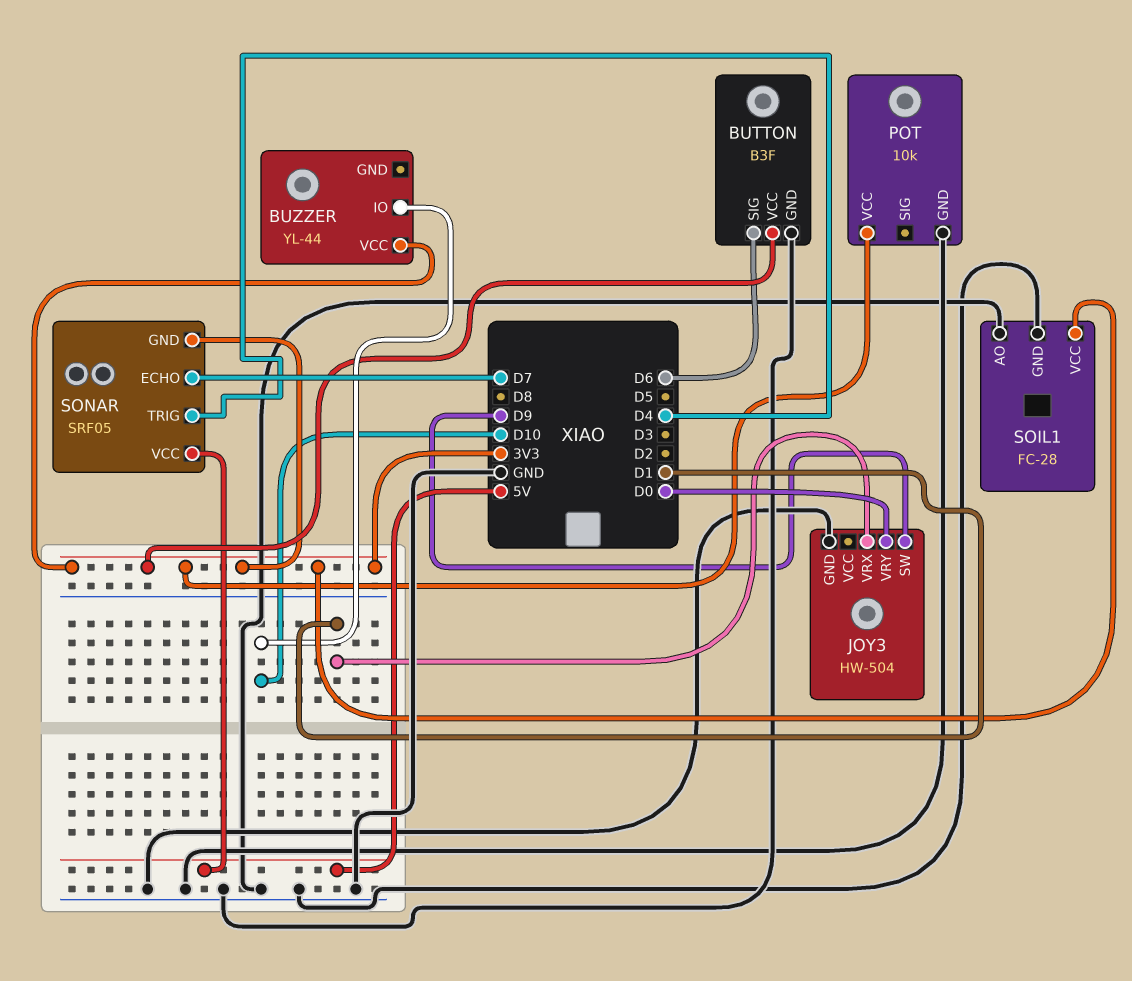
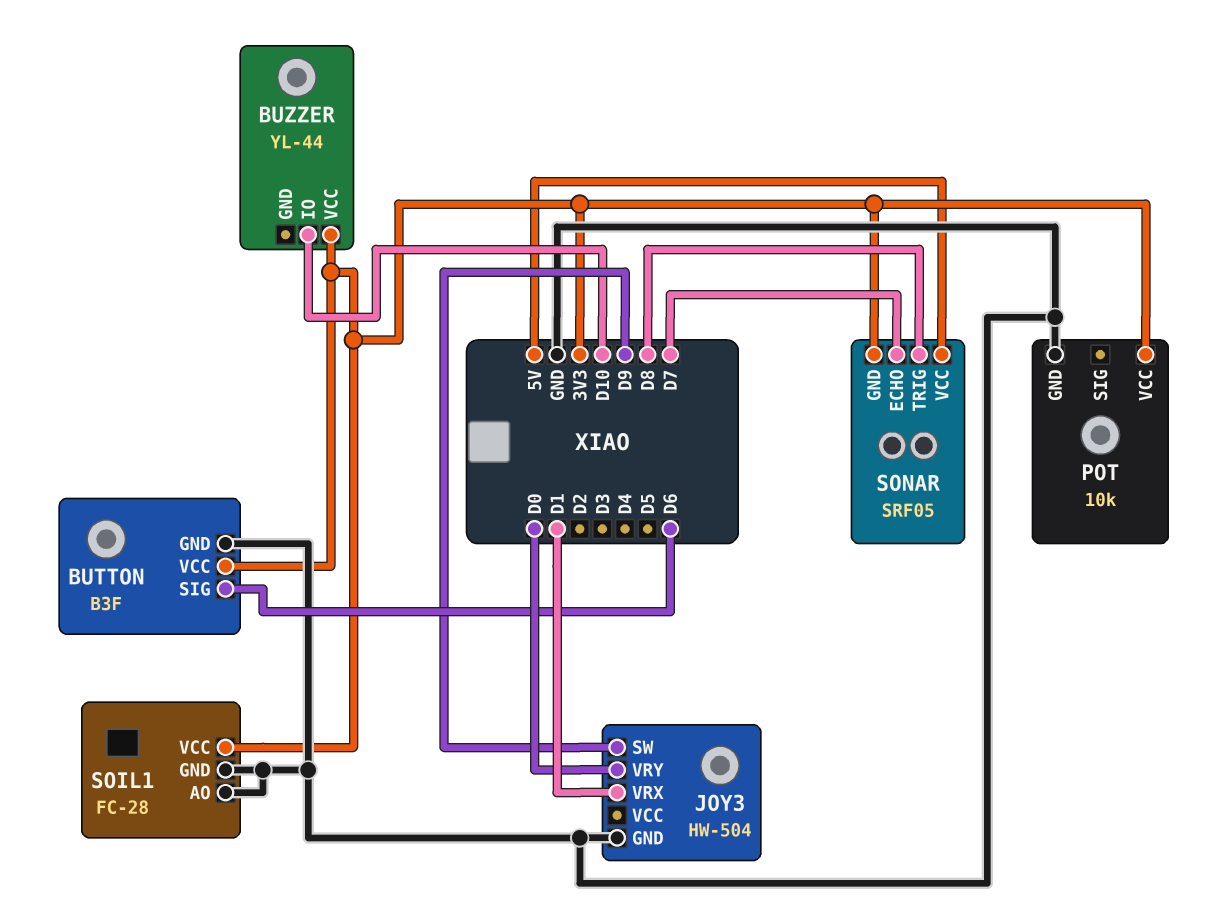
SONAR pin TRIG: D4 -> D8

